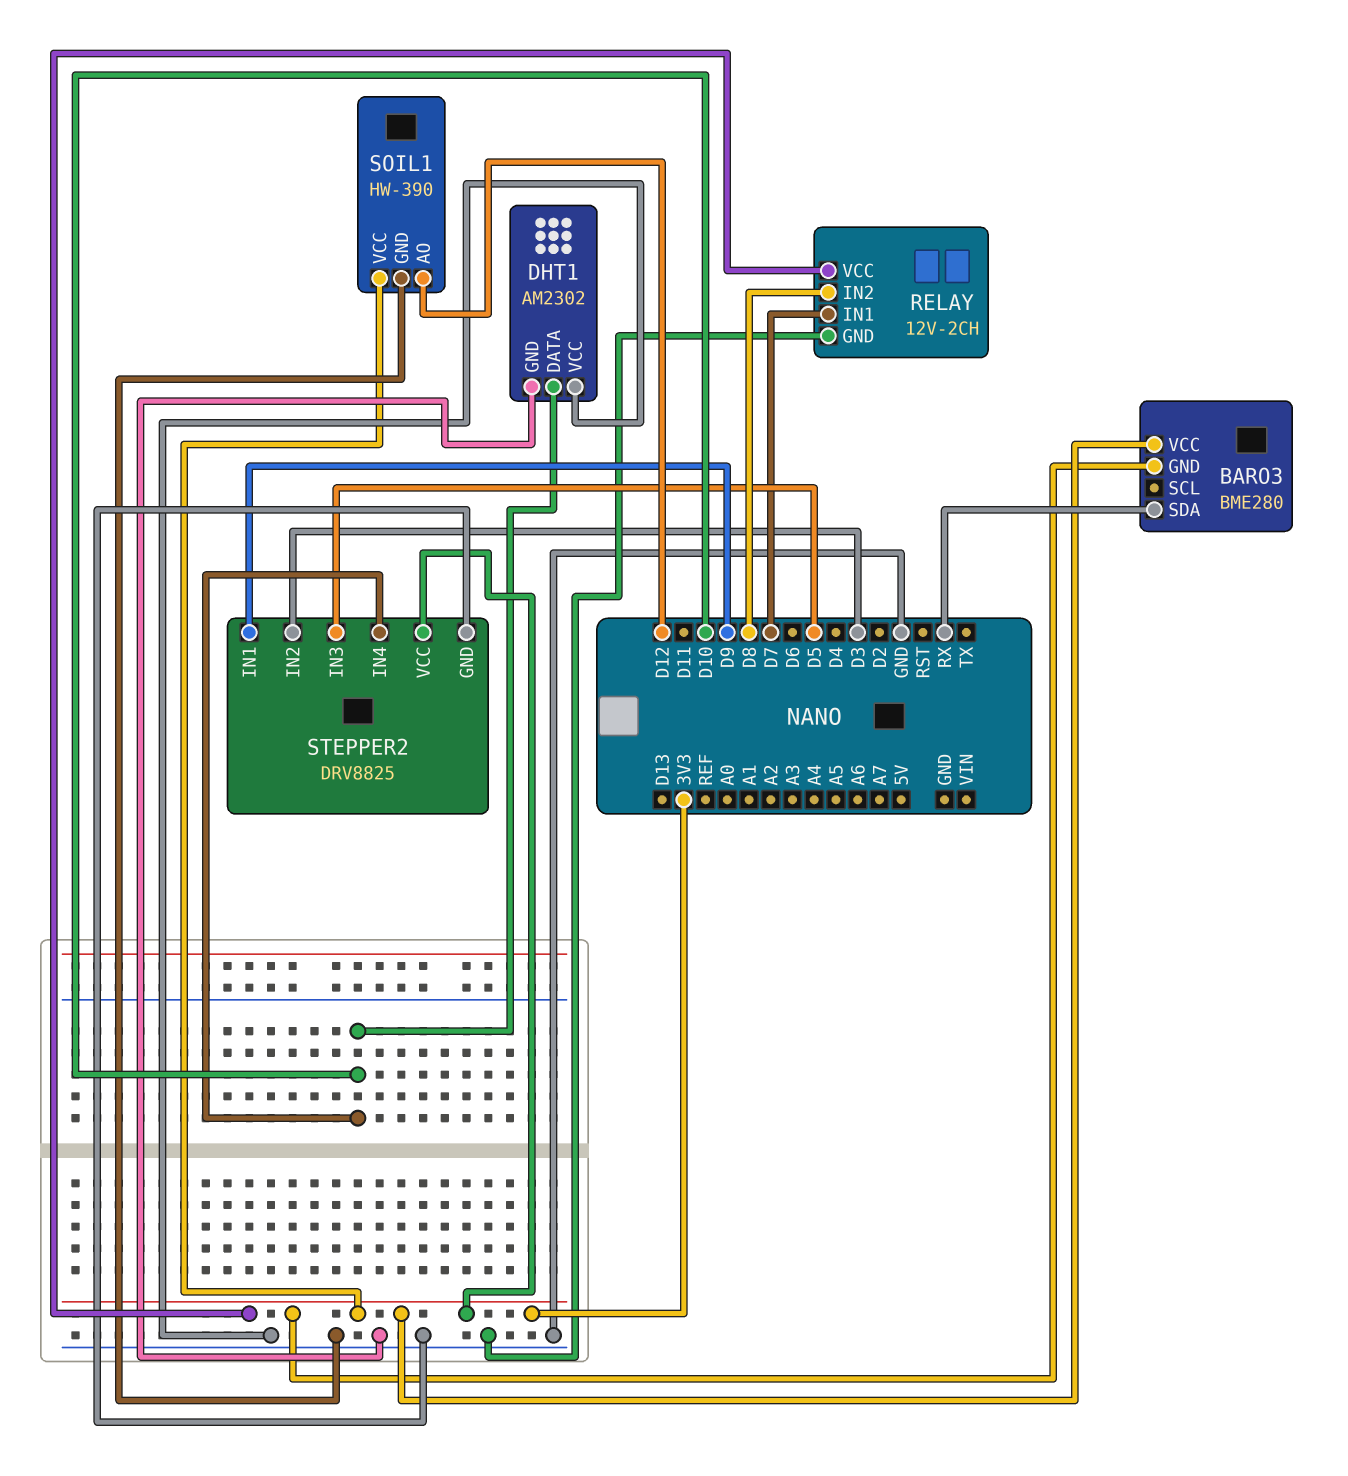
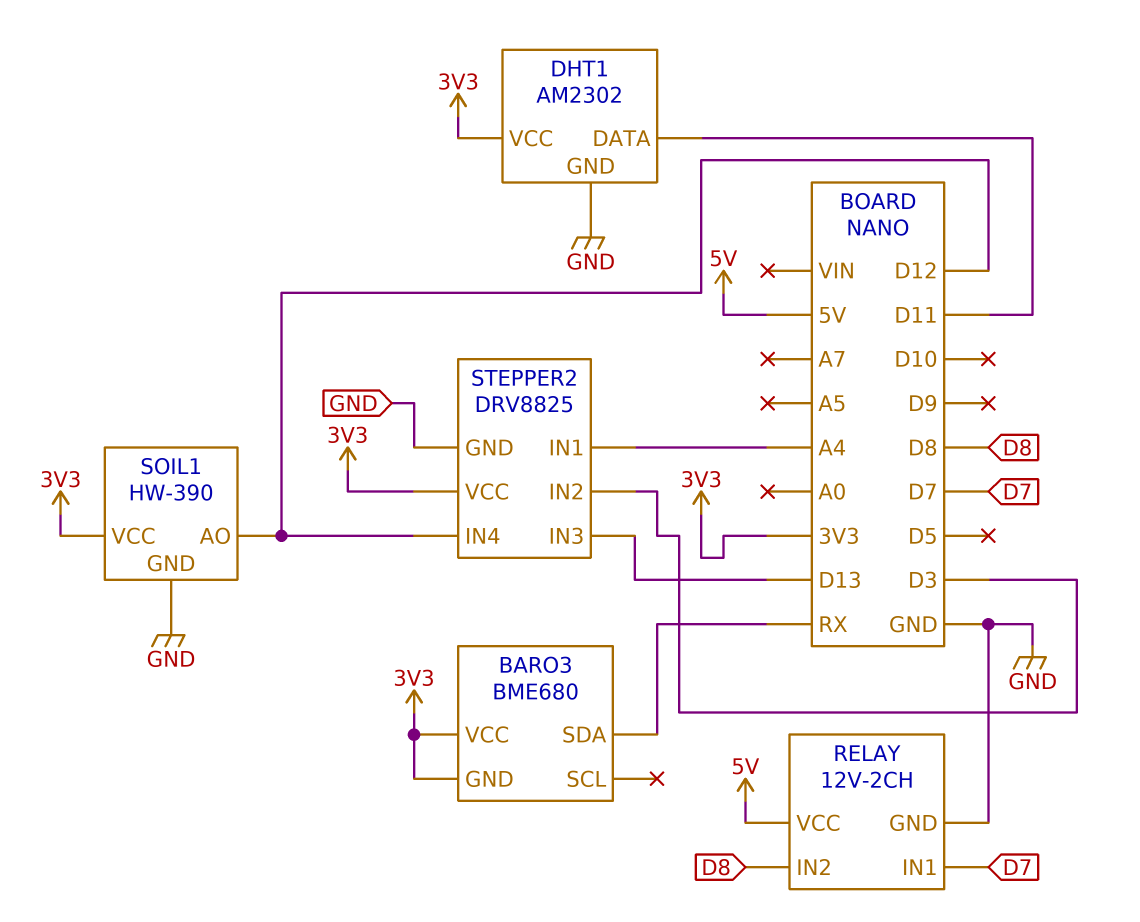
BARO3: BME280 -> BME680
DHT1 pin DATA: D10 -> D11
DHT1 pin VCC: GND -> 3V3
RELAY pin VCC: 3V3 -> 5V
STEPPER2 pin IN1: D9 -> A4
STEPPER2 pin IN3: D5 -> D13
STEPPER2 pin IN4: D10 -> D12

